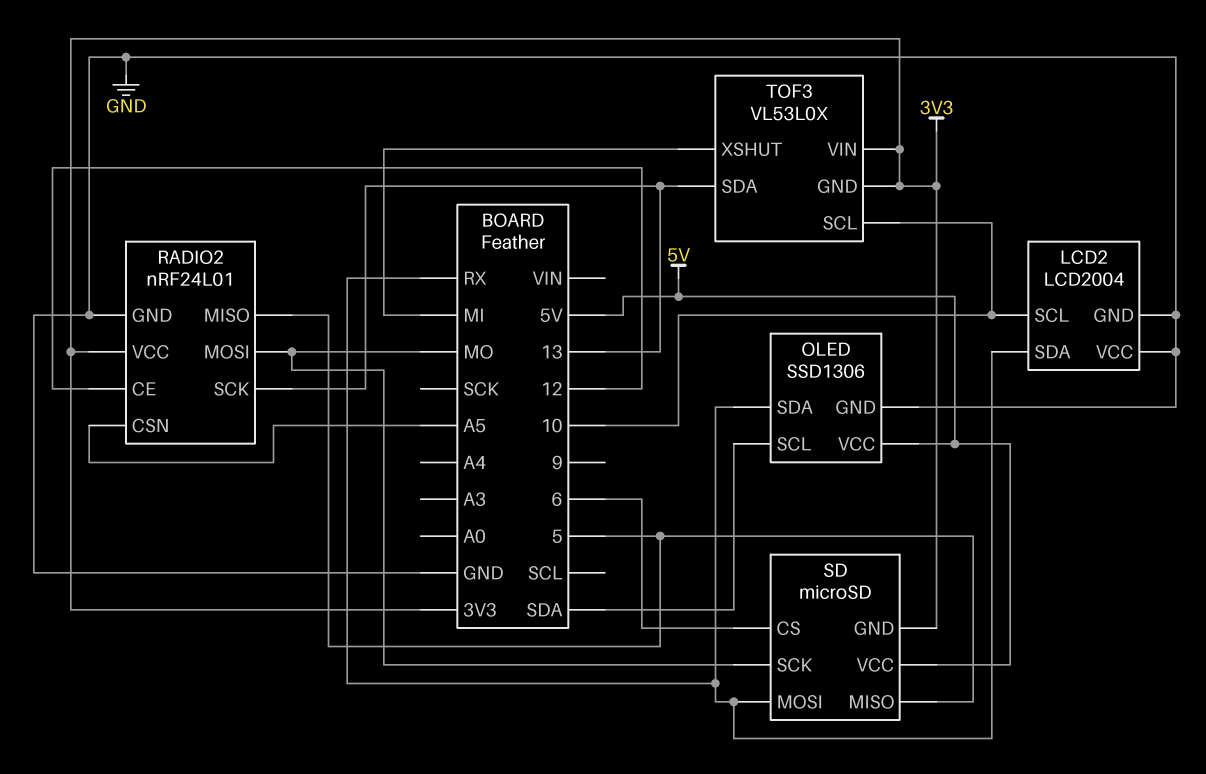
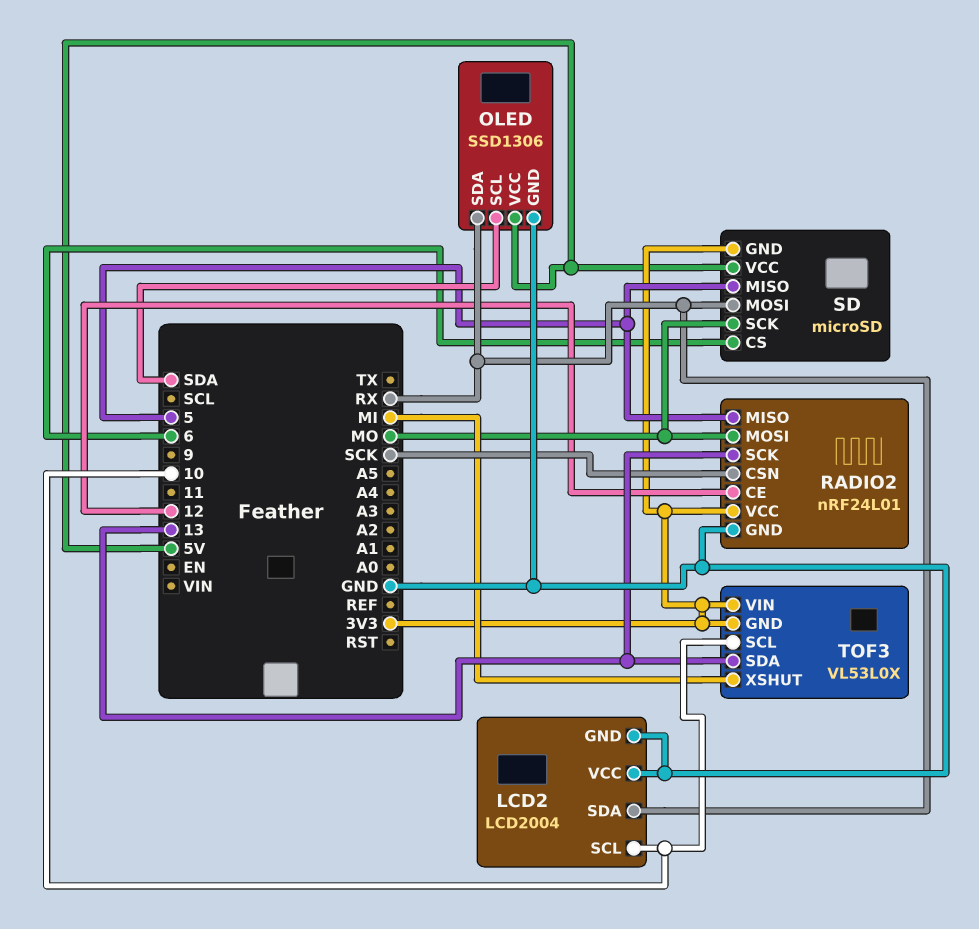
RADIO2 pin CSN: A5 -> SCK

